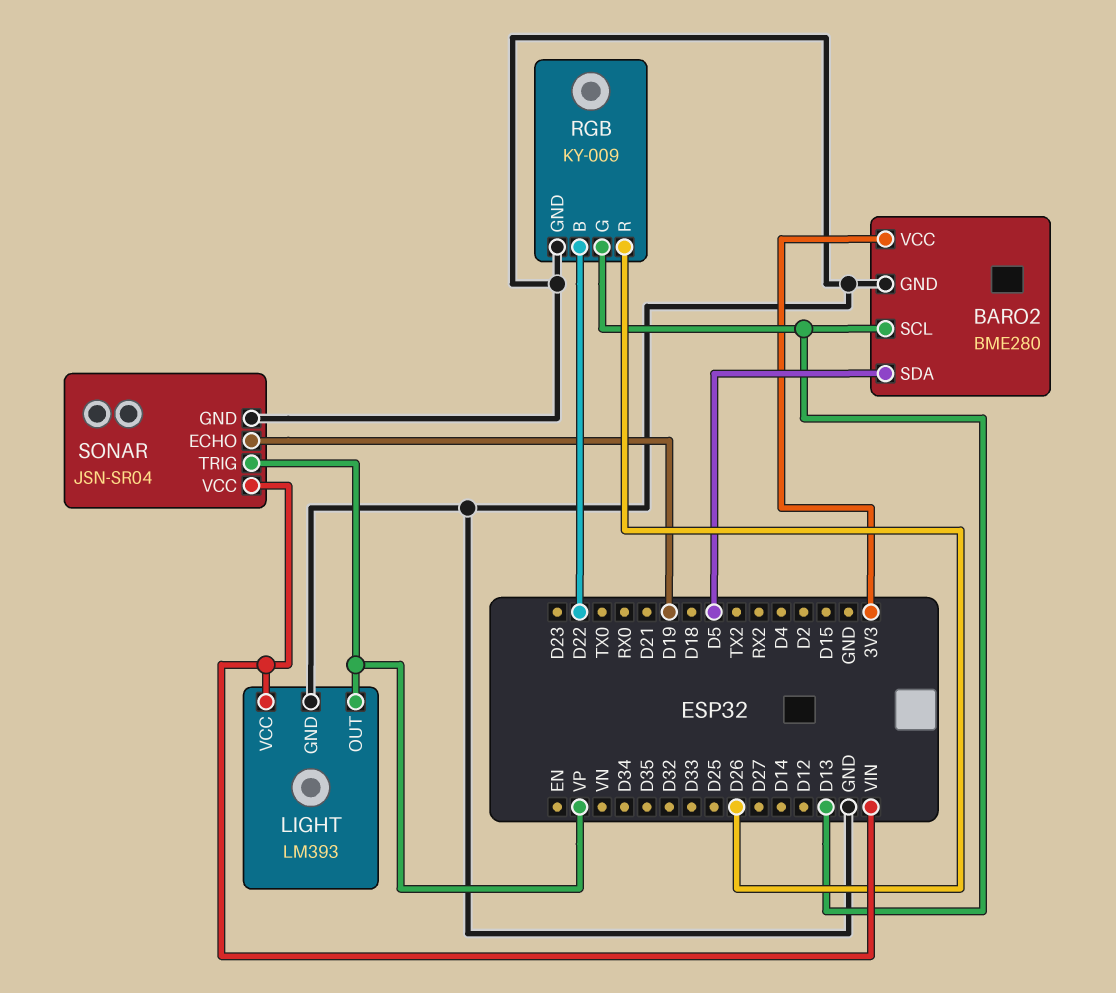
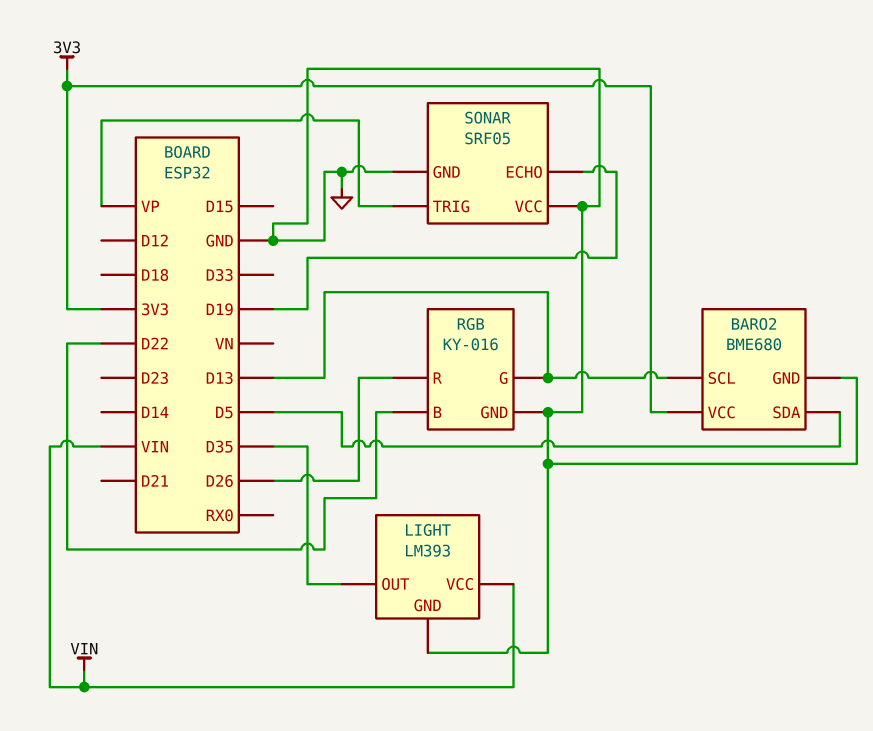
BARO2: BME280 -> BME680
LIGHT pin OUT: VP -> D35
RGB: KY-009 -> KY-016
SONAR: JSN-SR04 -> SRF05
SONAR pin VCC: VIN -> GND

